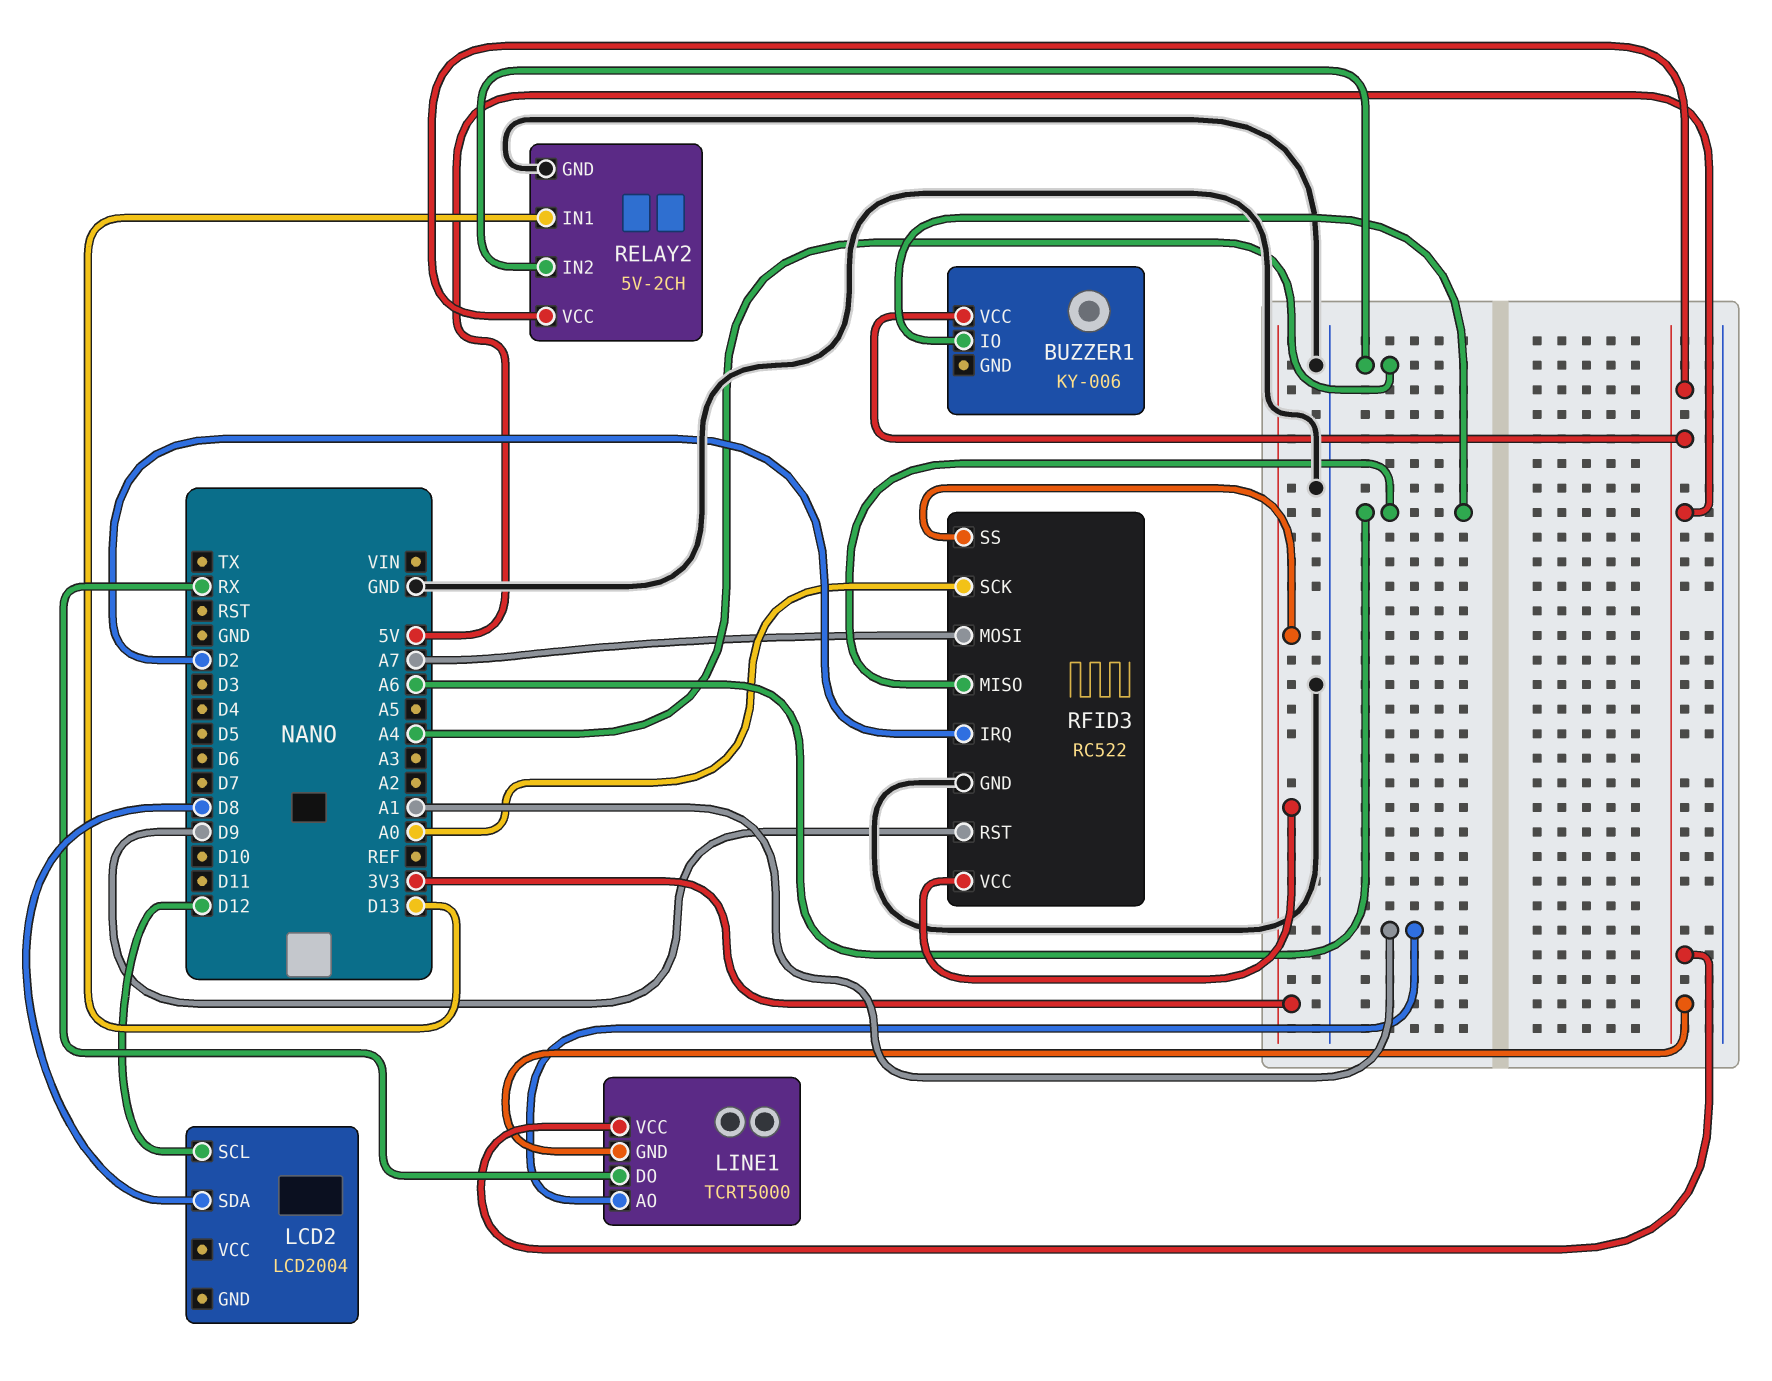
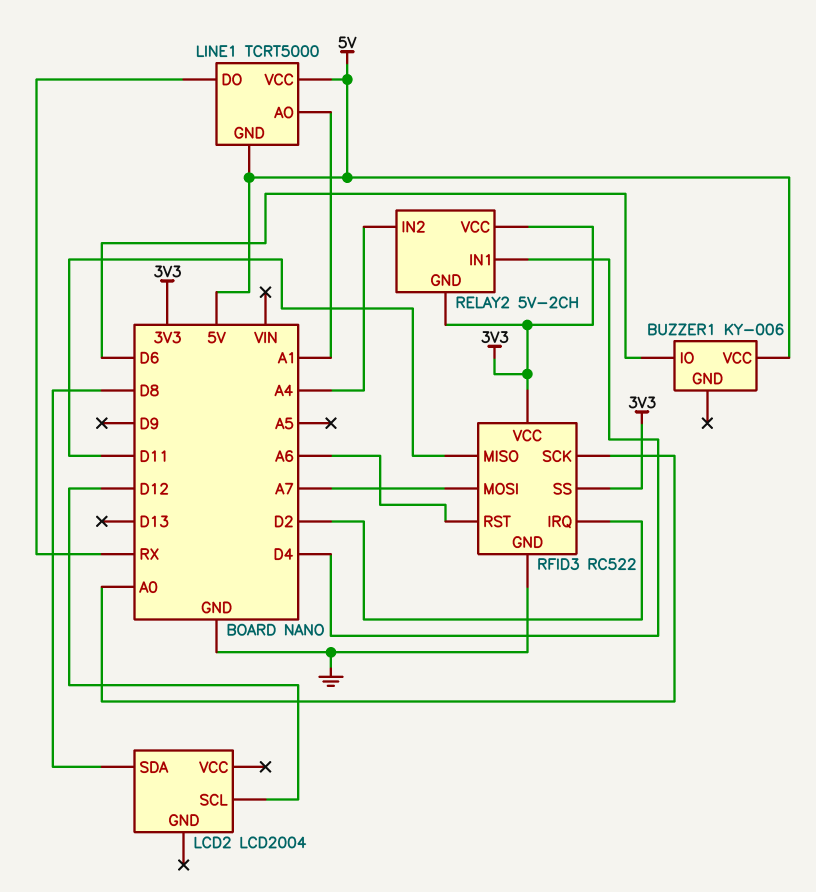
BUZZER1 pin IO: A6 -> D6
RELAY2 pin GND: GND -> 3V3
RELAY2 pin IN1: D13 -> D4
RELAY2 pin VCC: 5V -> 3V3
RFID3 pin MISO: A6 -> D11
RFID3 pin RST: D9 -> A6

